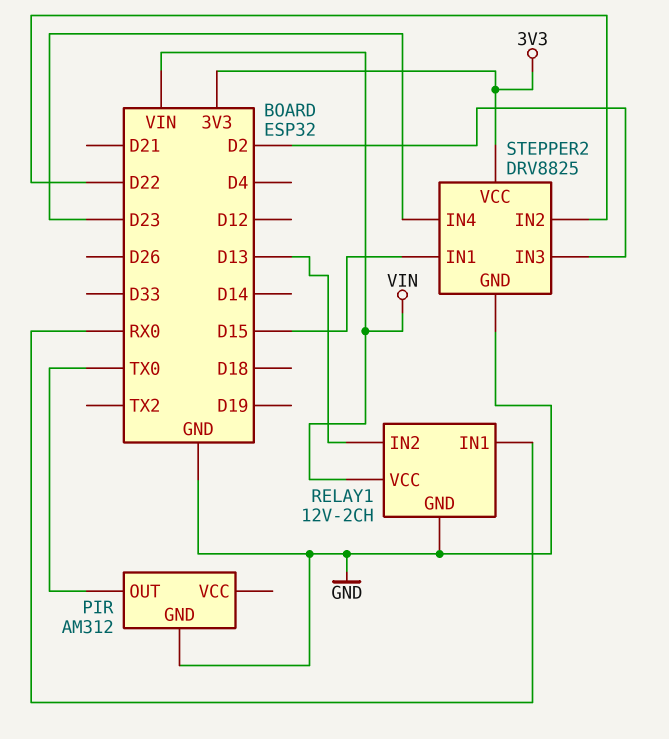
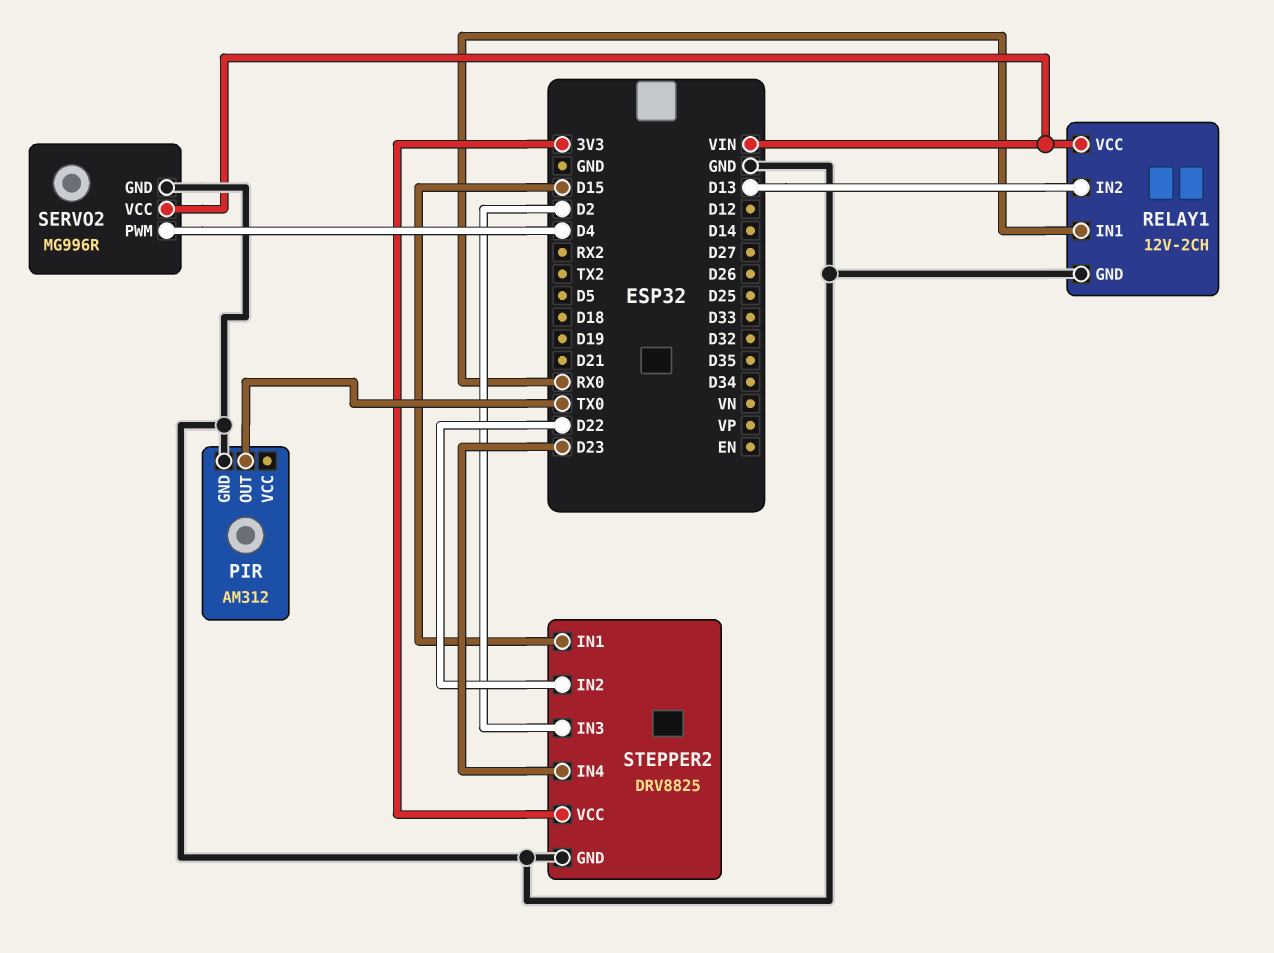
SERVO2: none -> MG996R
SERVO2 pin GND: none -> GND
SERVO2 pin PWM: none -> D4
SERVO2 pin VCC: none -> VIN

